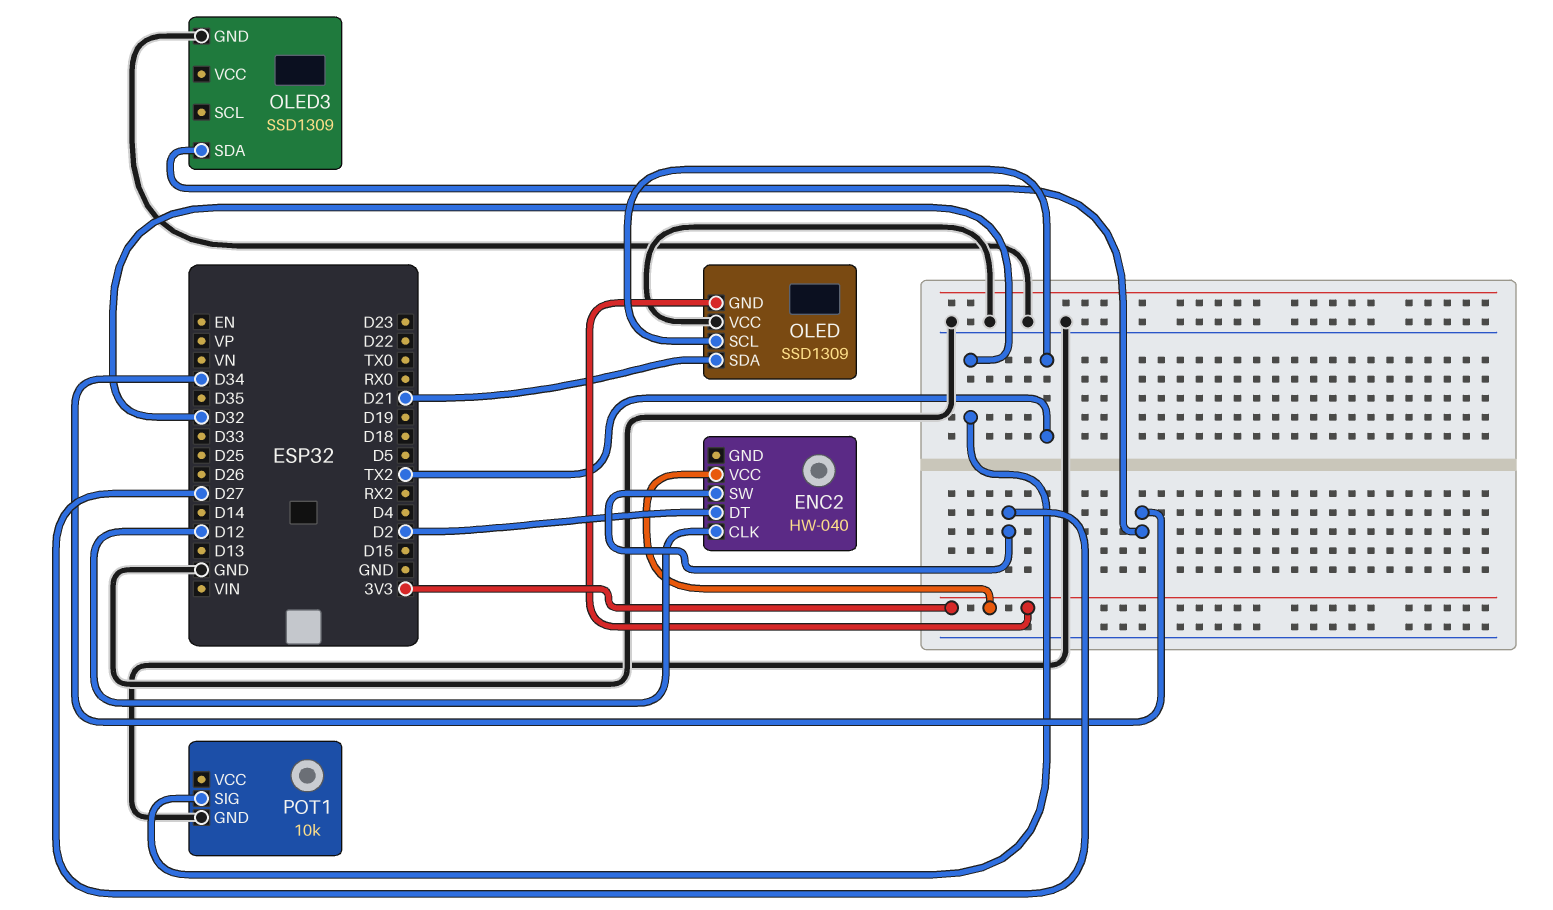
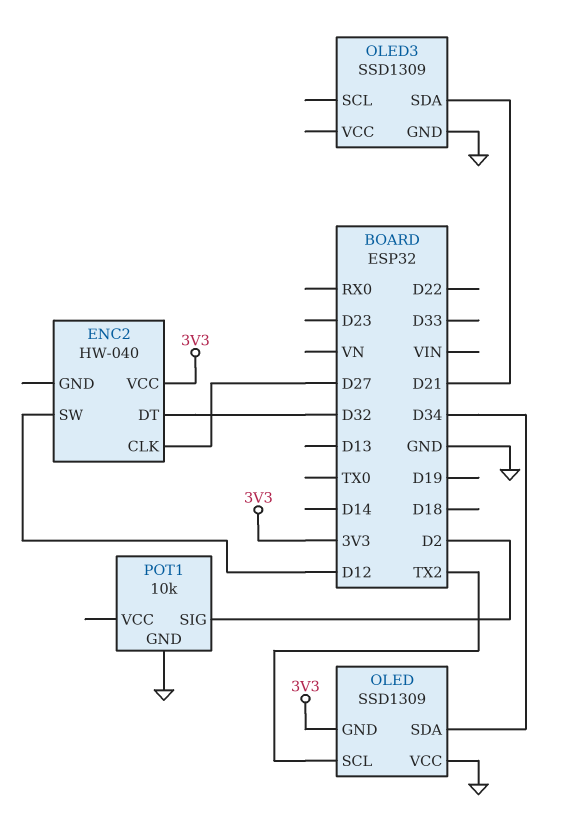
ENC2 pin CLK: D12 -> D27
ENC2 pin DT: D2 -> D32
ENC2 pin SW: D27 -> D12
OLED pin SDA: D21 -> D34
OLED3 pin SDA: D34 -> D21
POT1 pin SIG: D32 -> D2

